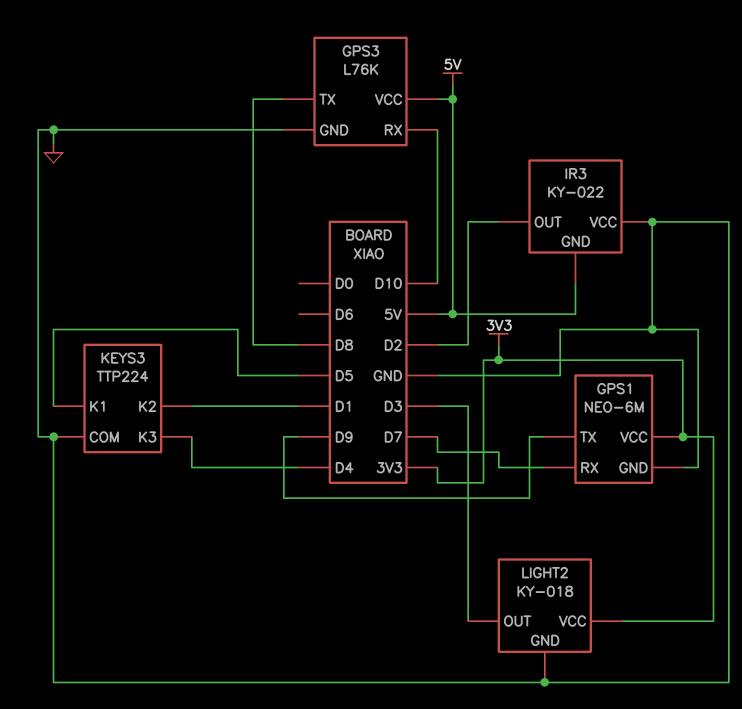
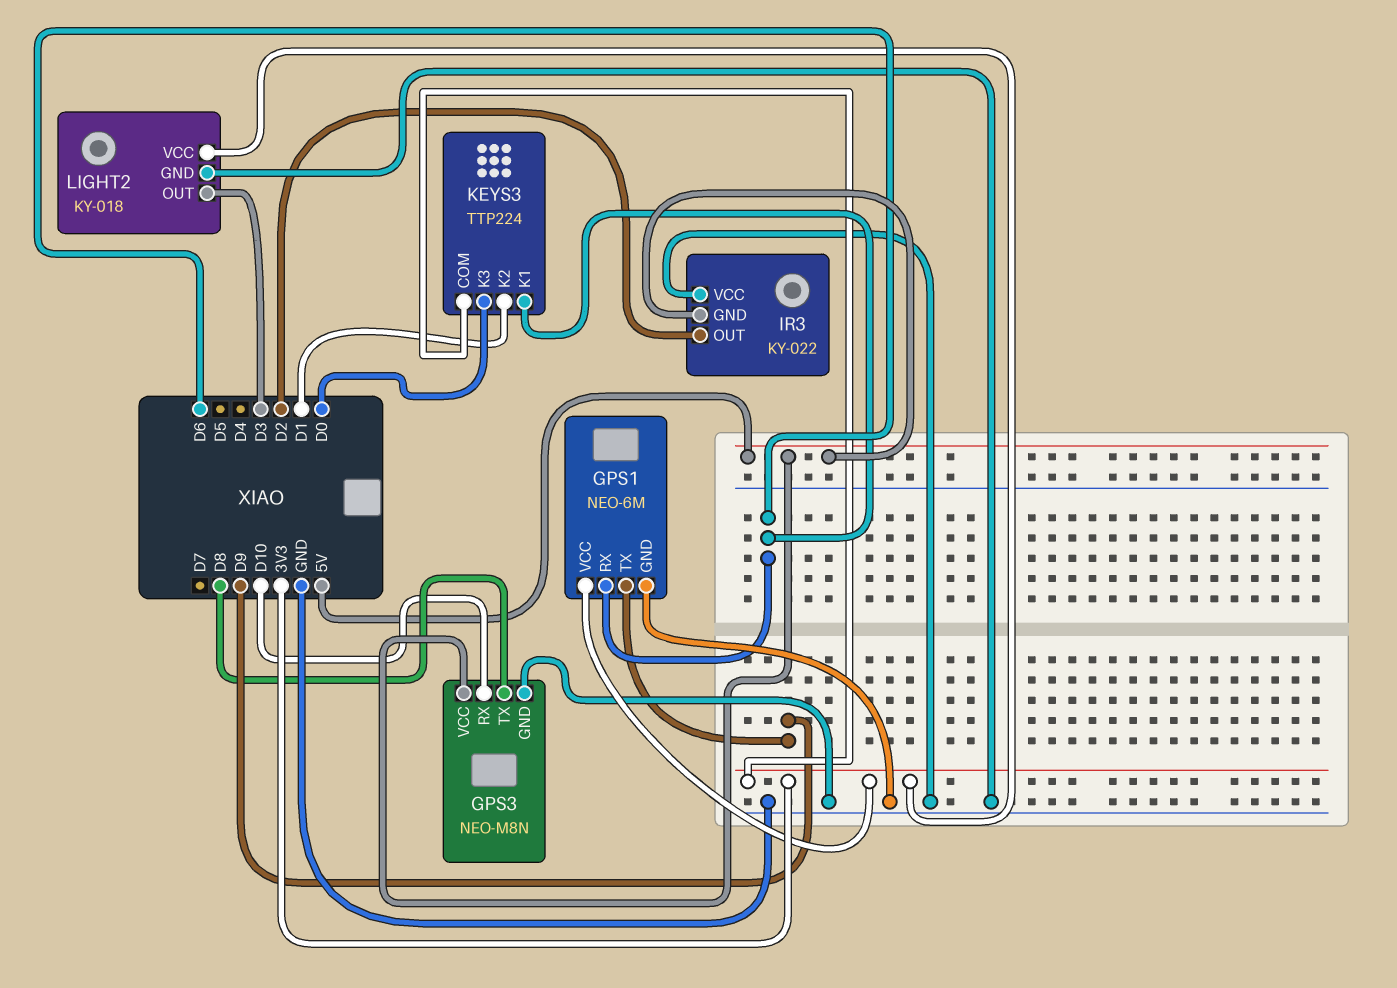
GPS1 pin RX: D7 -> D6
GPS3: L76K -> NEO-M8N
KEYS3 pin COM: GND -> 3V3
KEYS3 pin K1: D5 -> D6
KEYS3 pin K3: D4 -> D0

